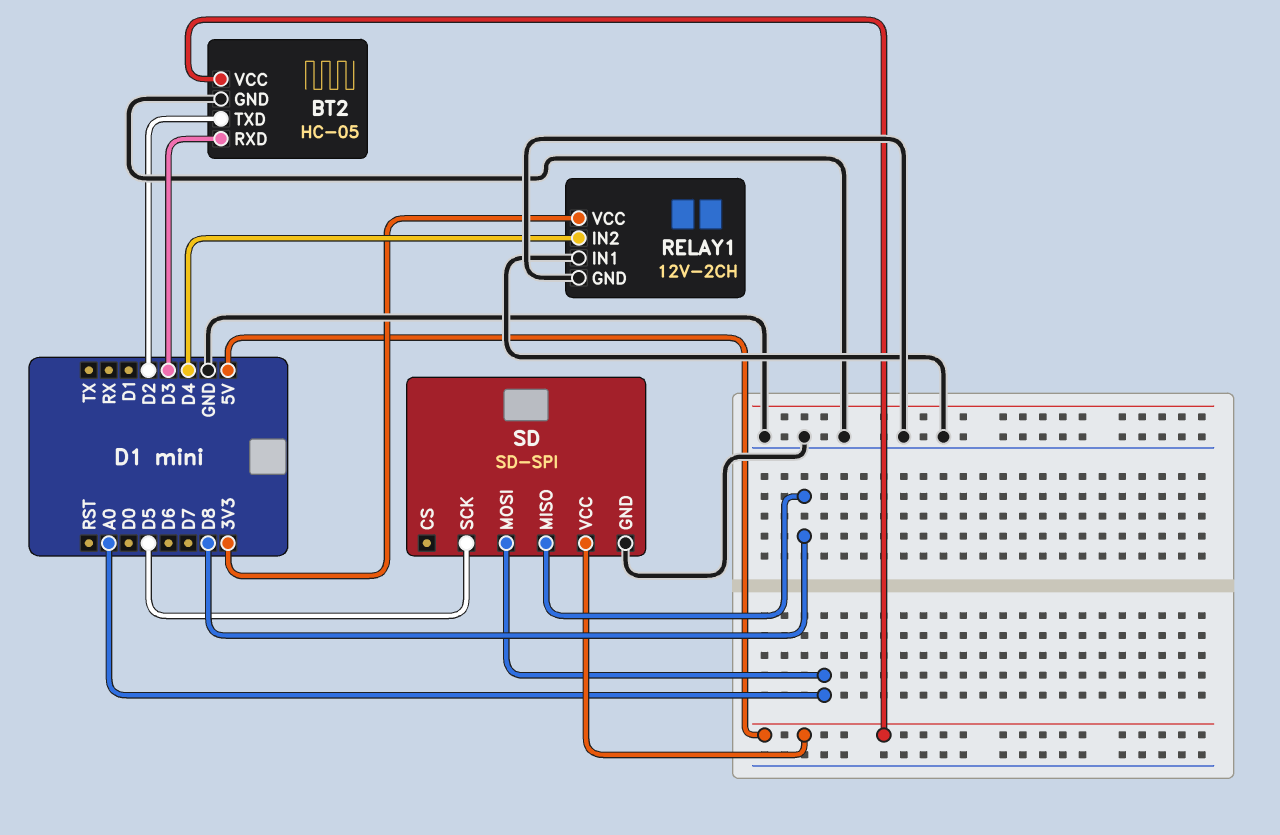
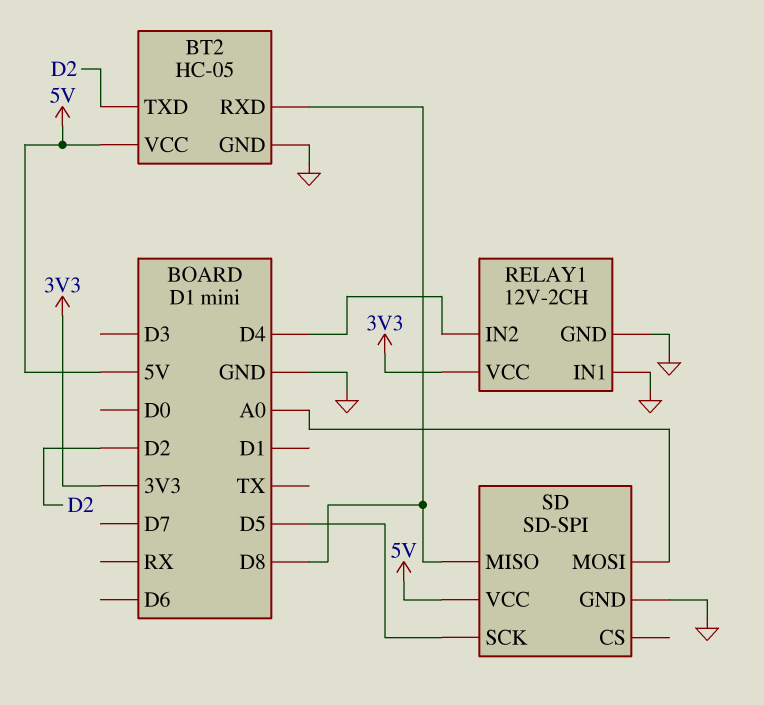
BT2 pin RXD: D3 -> D8

